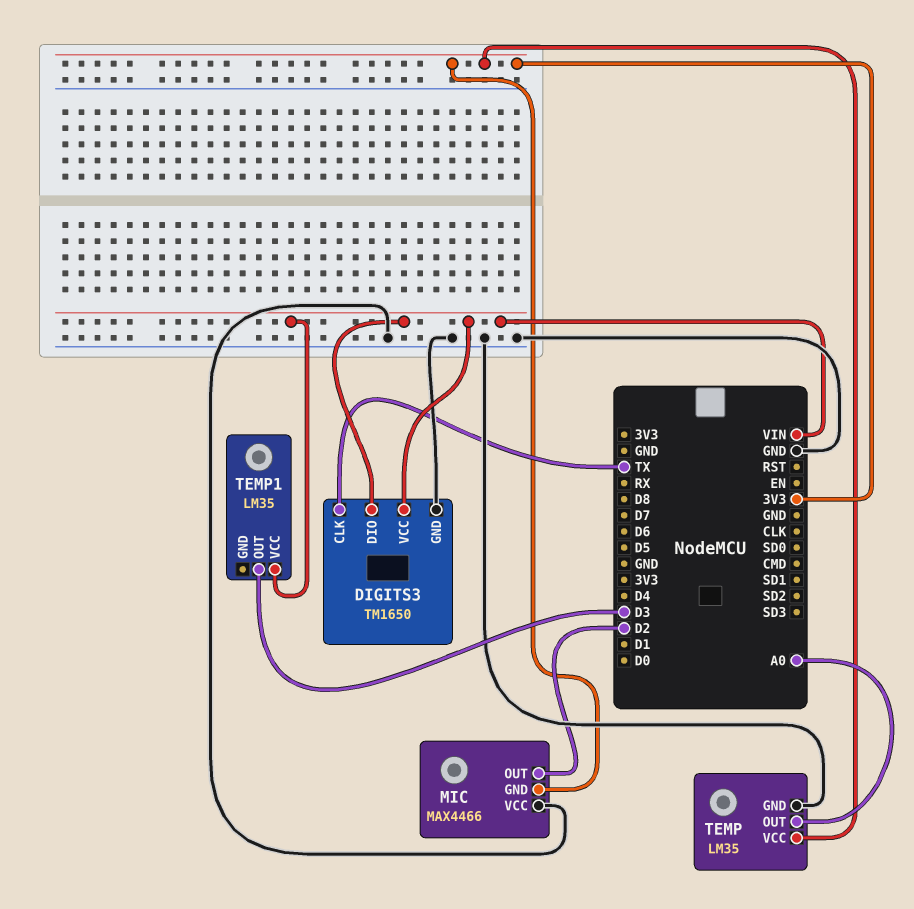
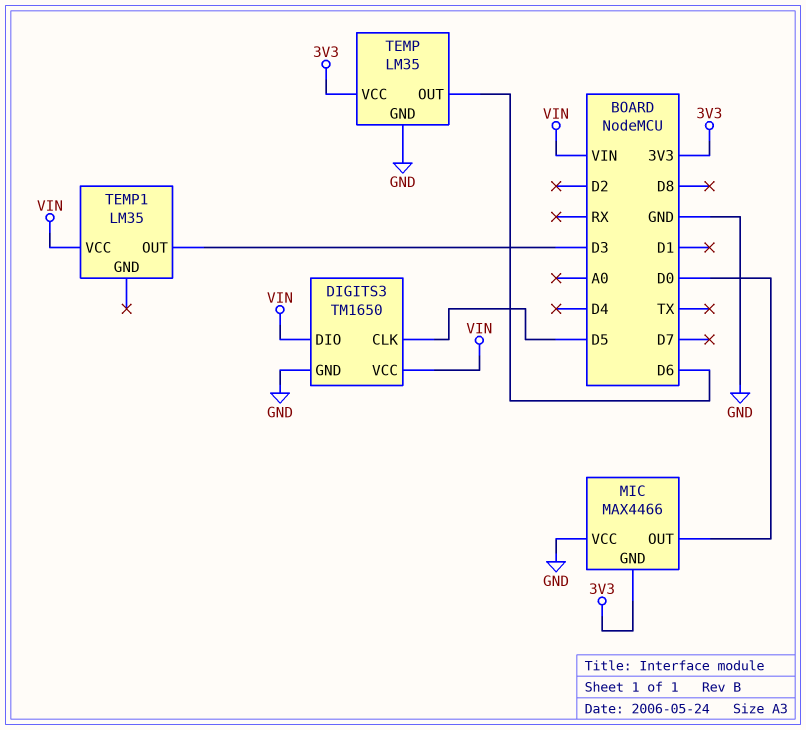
DIGITS3 pin CLK: TX -> D5
MIC pin OUT: D2 -> D0
TEMP pin OUT: A0 -> D6

